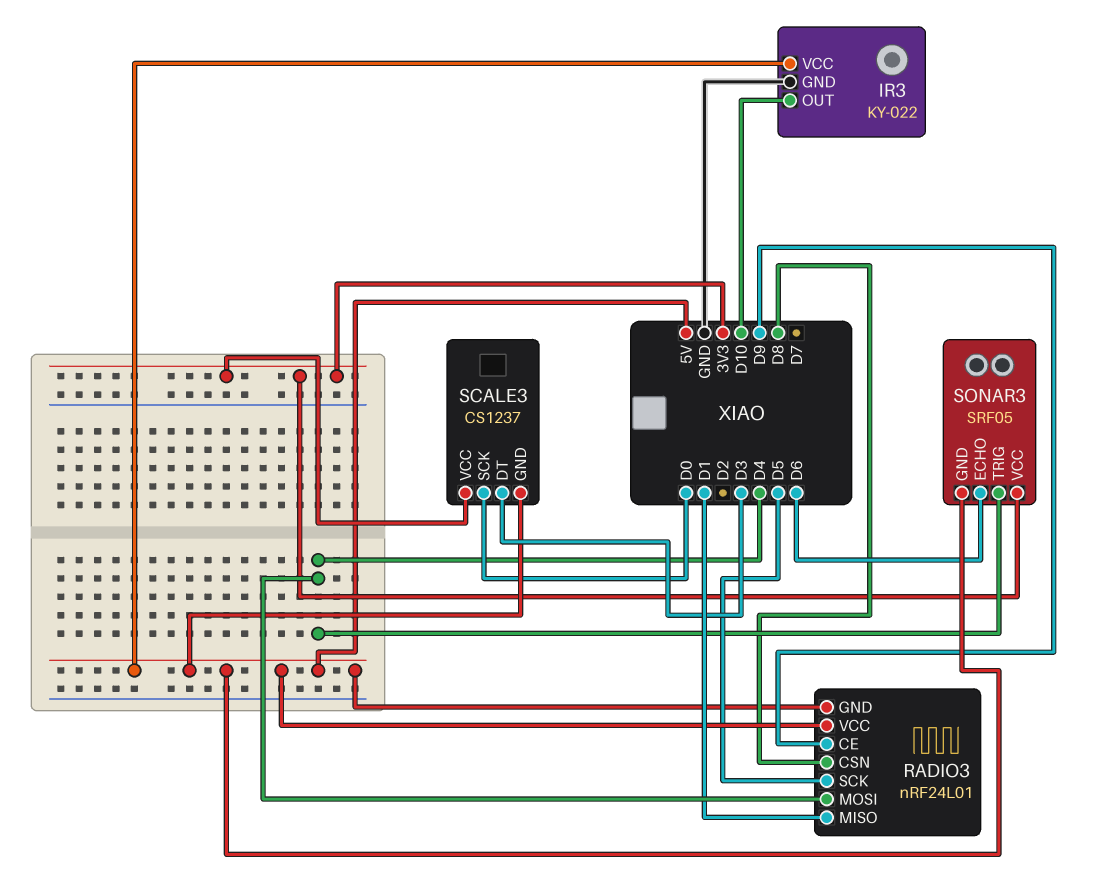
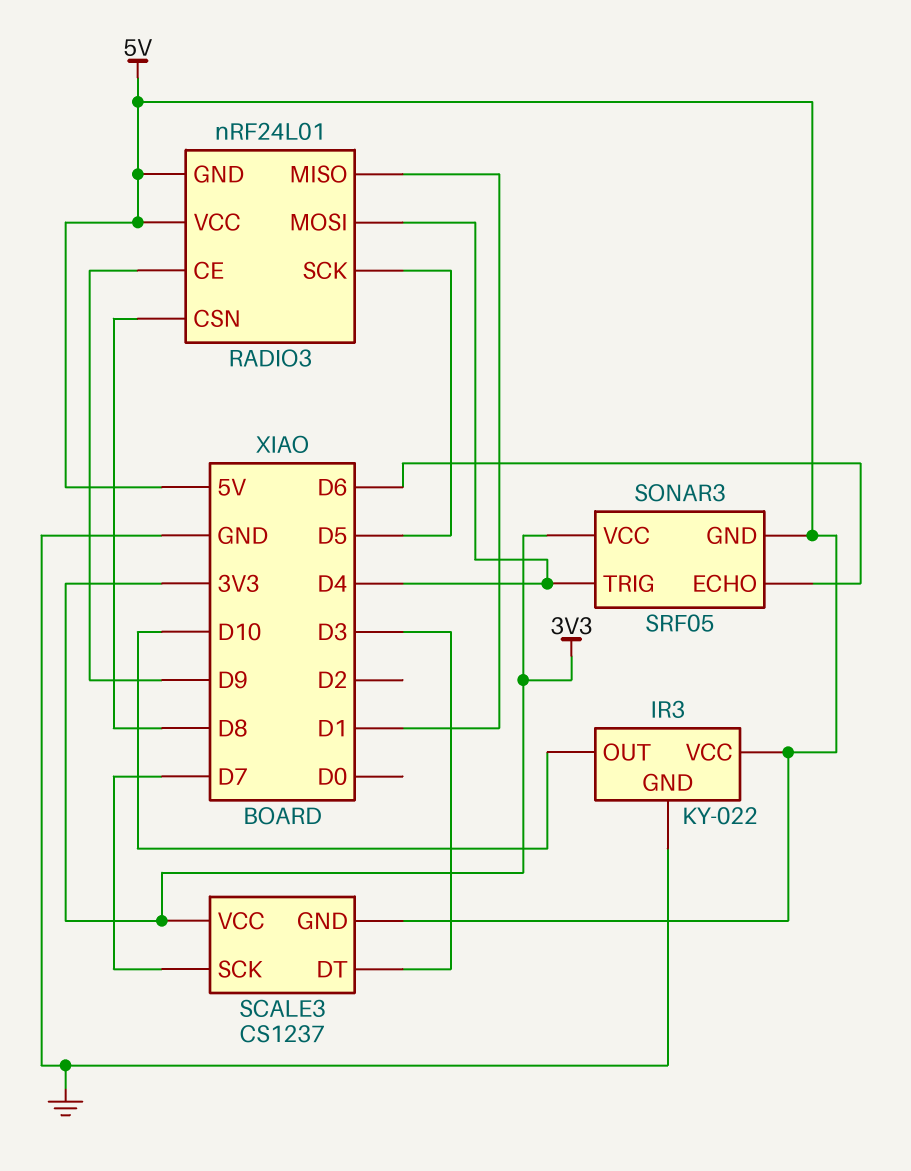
SCALE3 pin SCK: D0 -> D7

